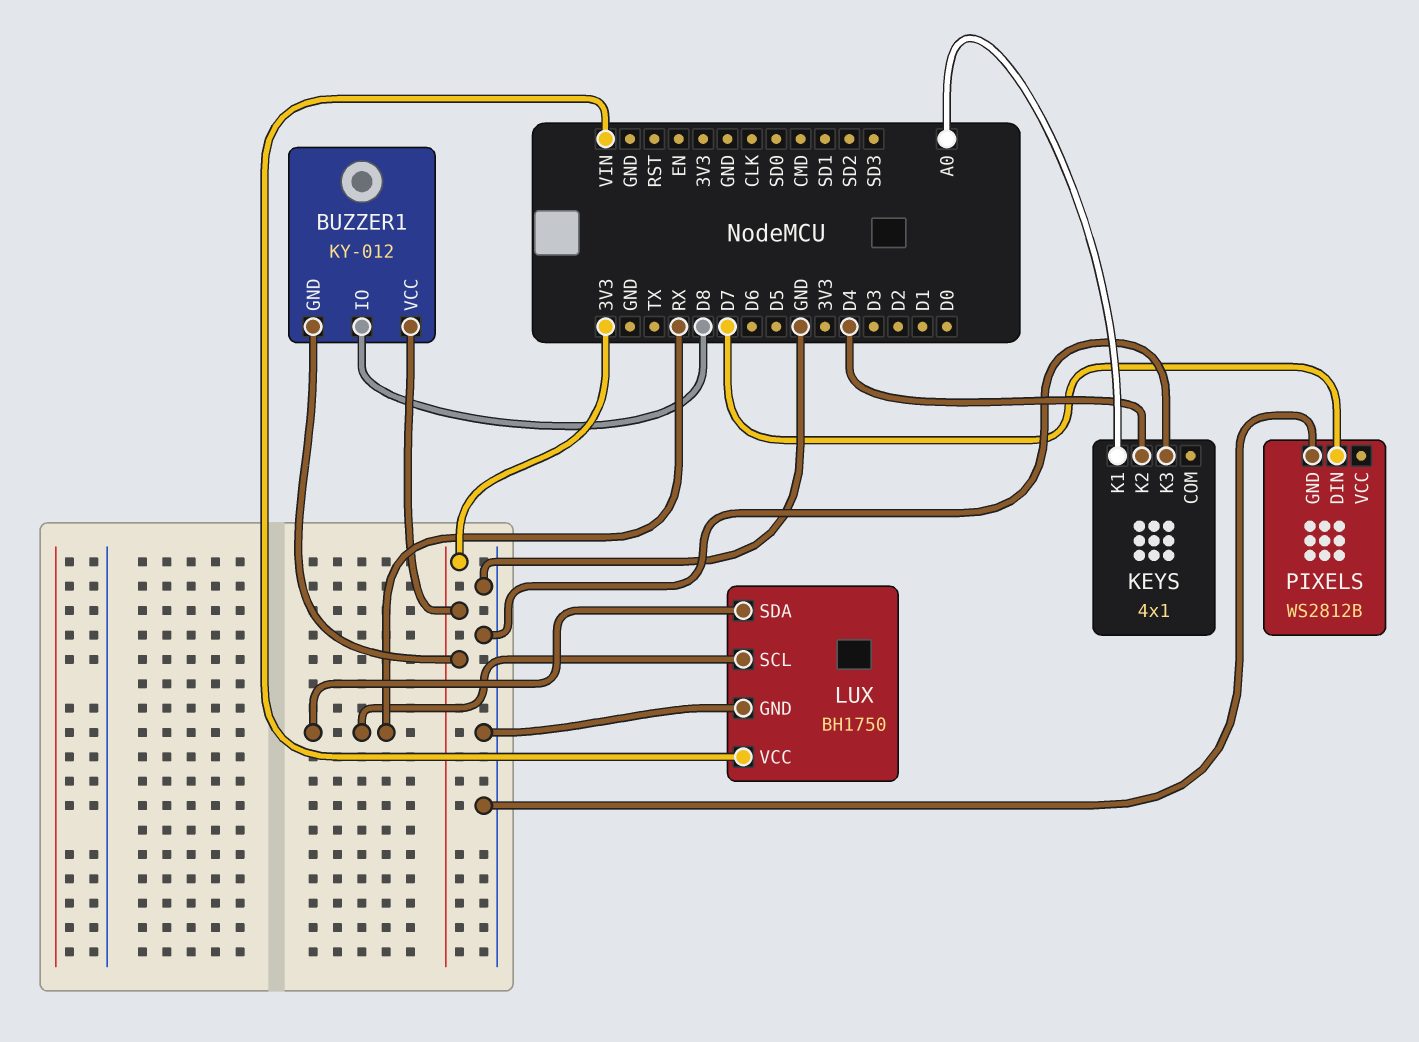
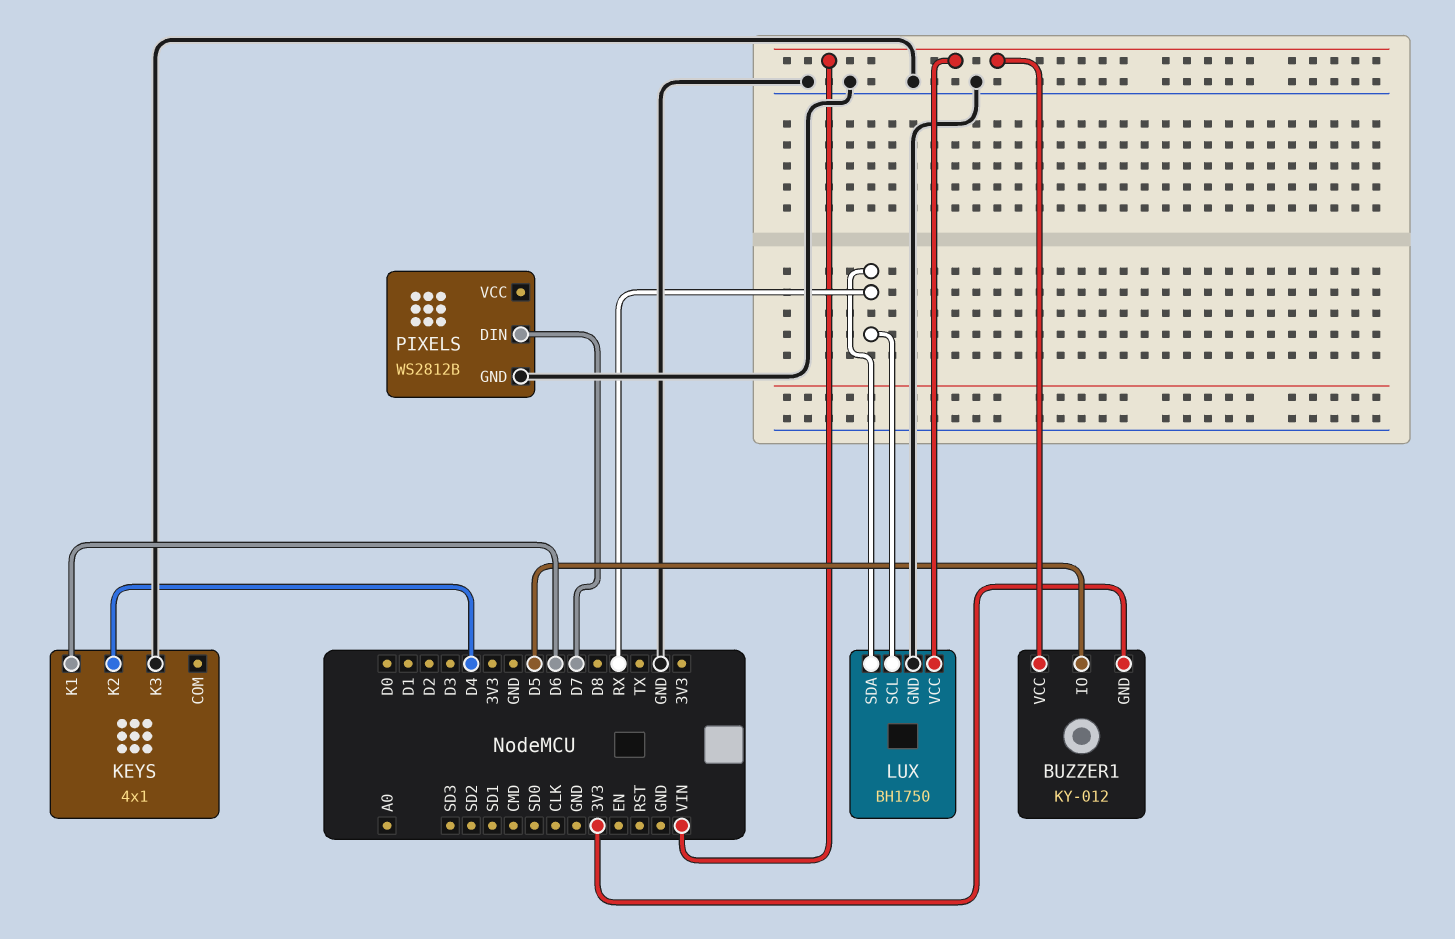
BUZZER1 pin IO: D8 -> D5
BUZZER1 pin VCC: 3V3 -> VIN
KEYS pin K1: A0 -> D6

